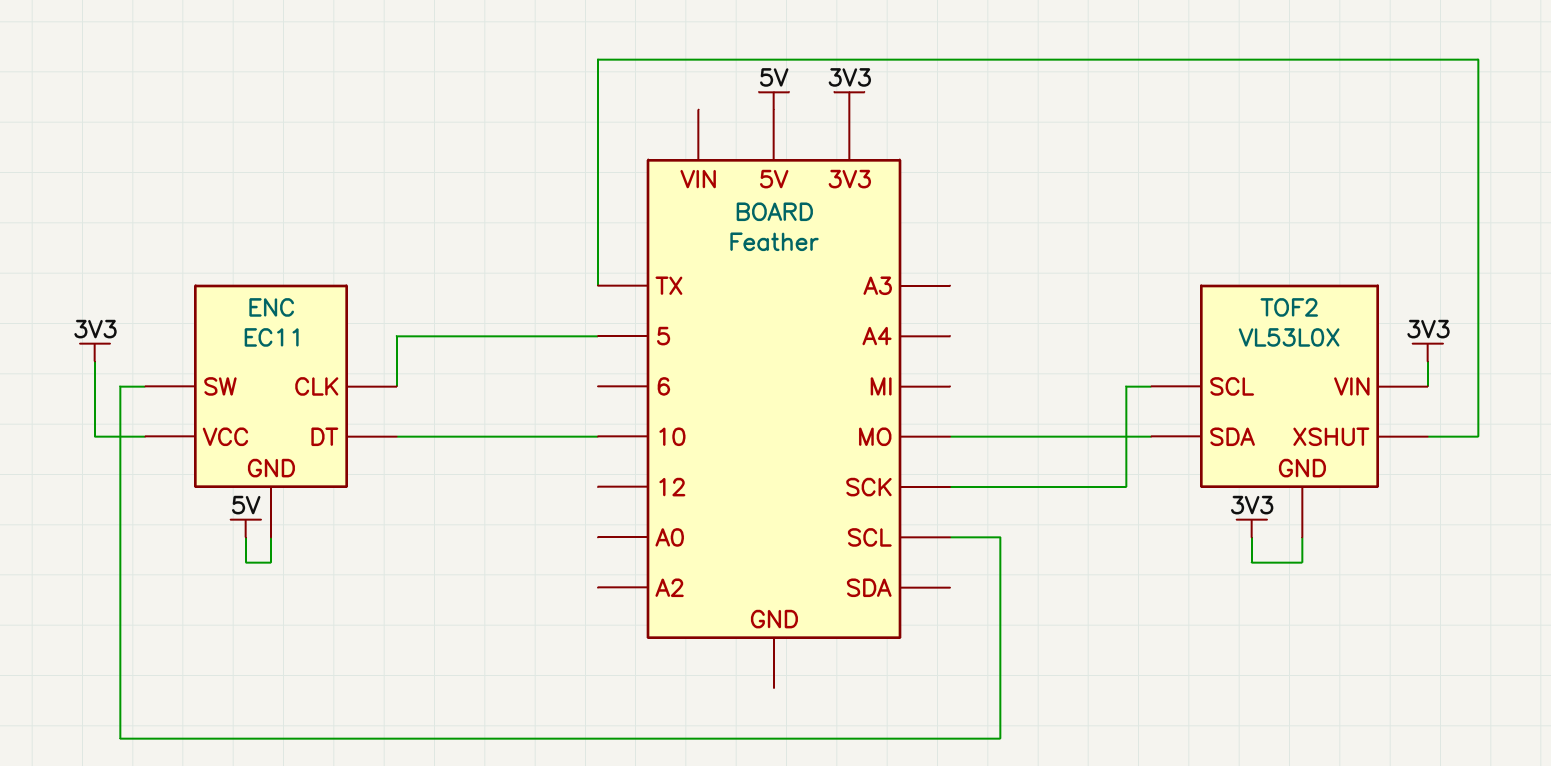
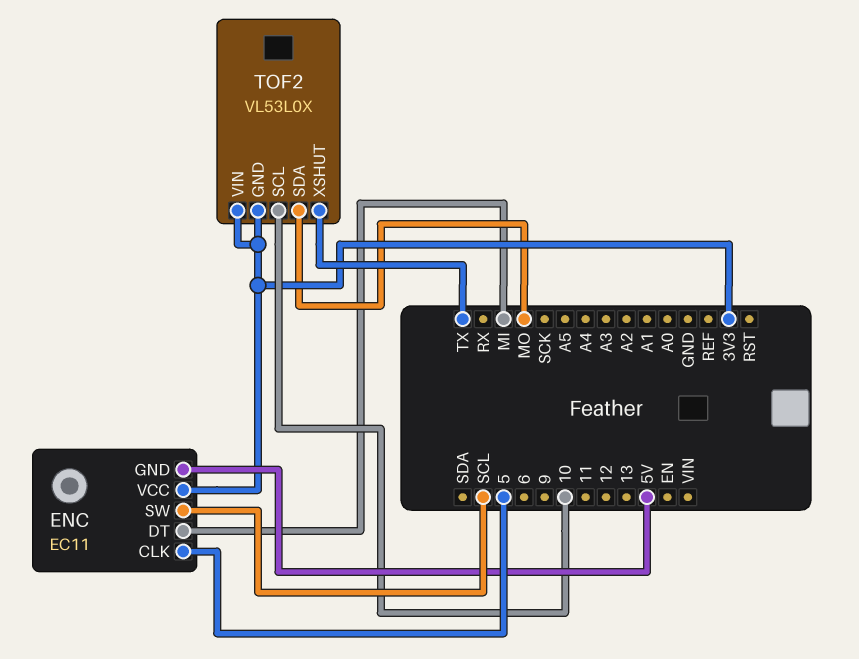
ENC pin DT: 10 -> MI
TOF2 pin SCL: SCK -> 10

